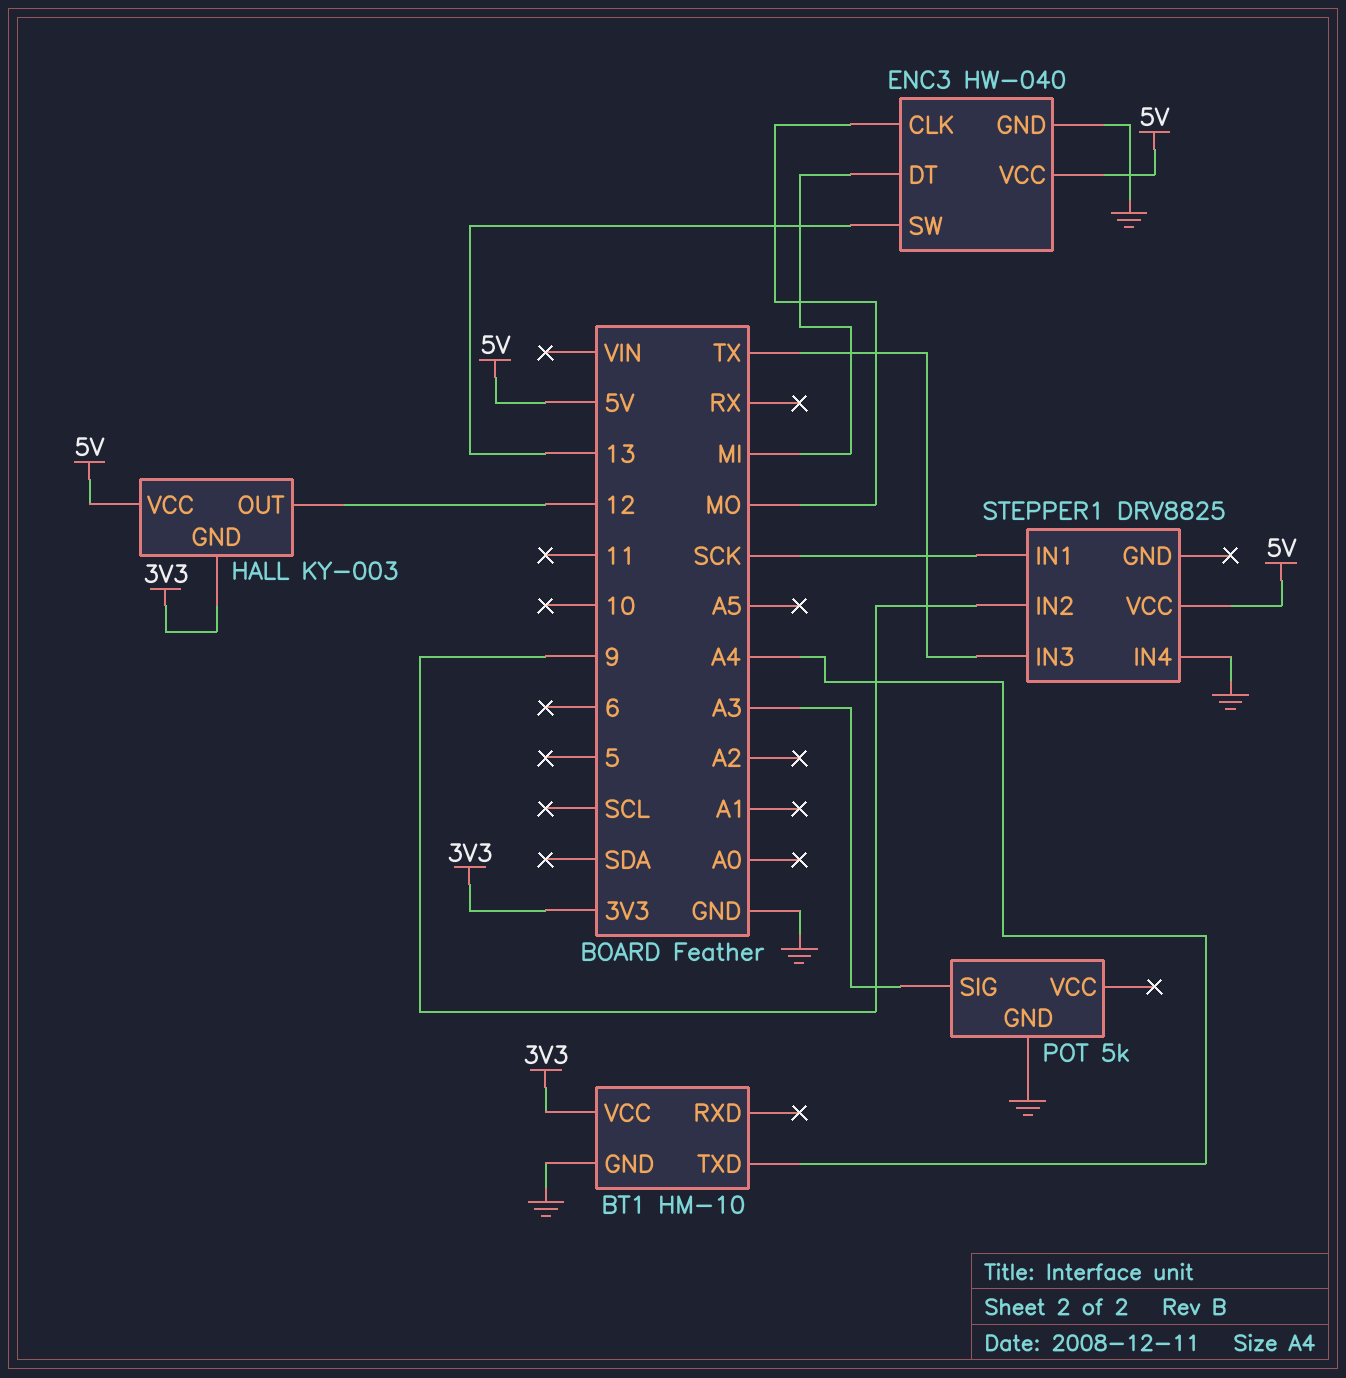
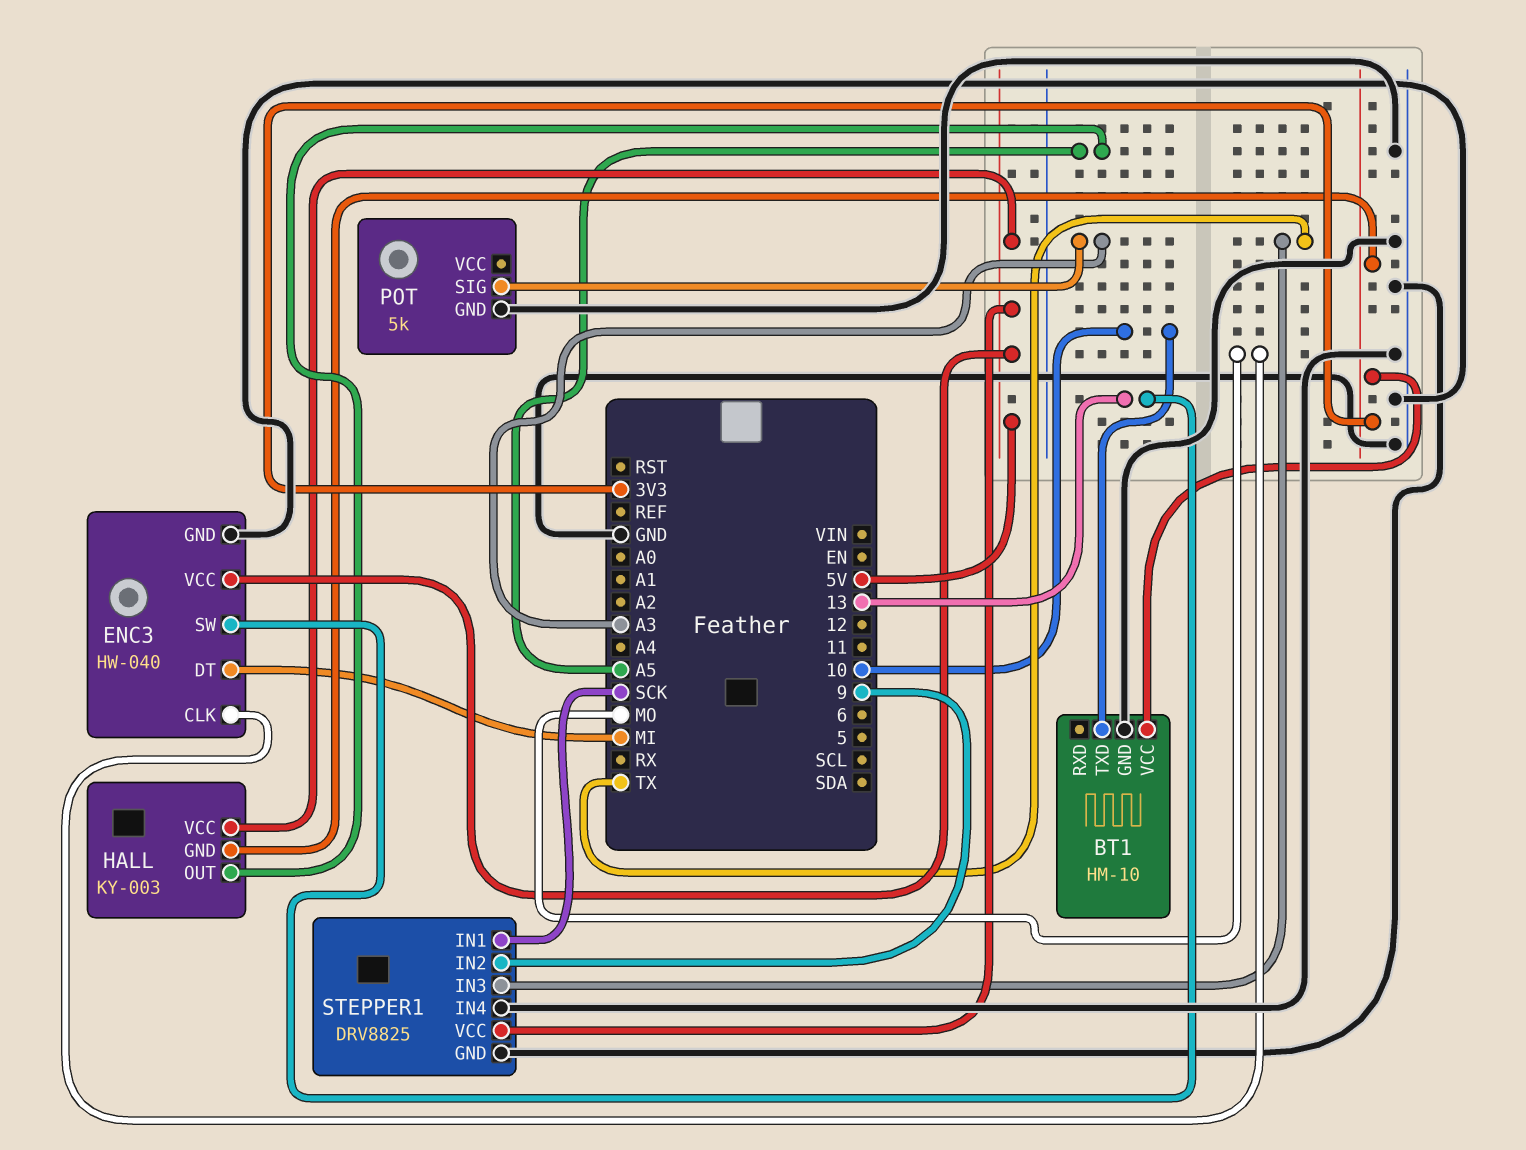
BT1 pin TXD: A4 -> 10
HALL pin OUT: 12 -> A5
STEPPER1 pin GND: none -> GND

